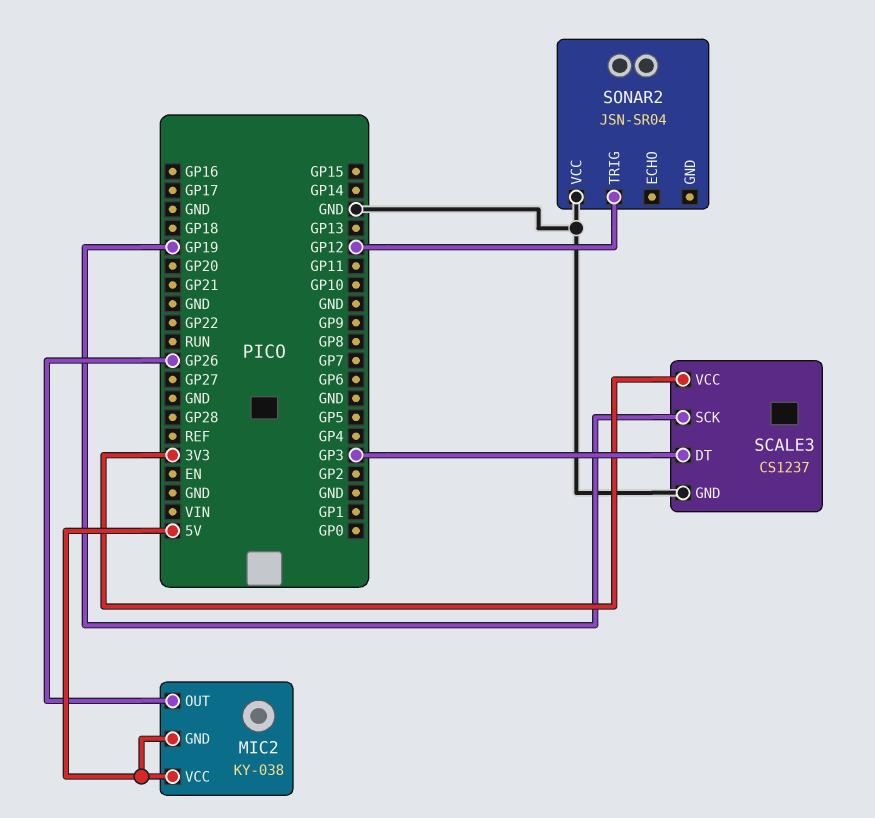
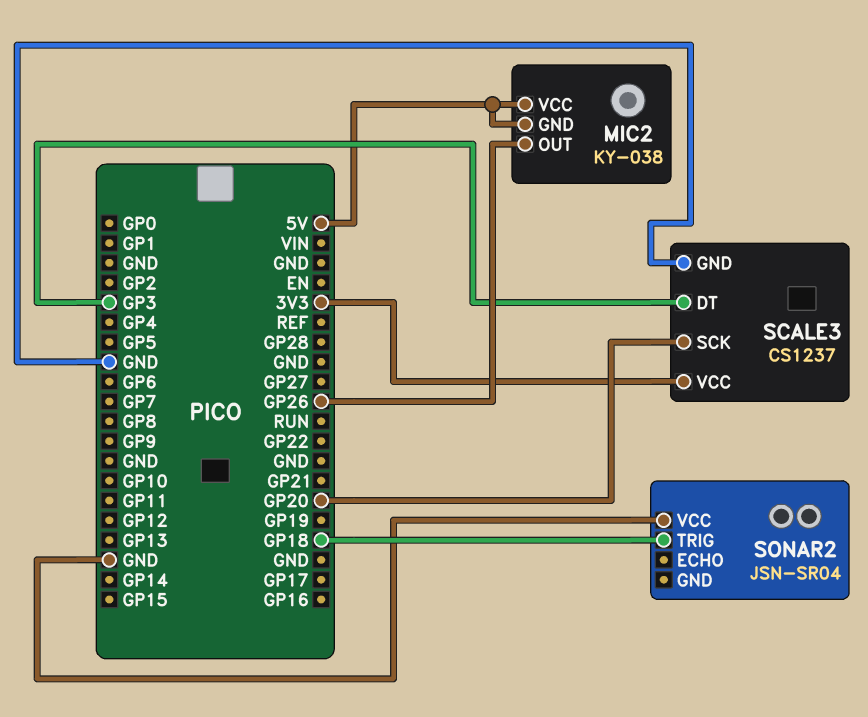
SCALE3 pin SCK: GP19 -> GP20
SONAR2 pin TRIG: GP12 -> GP18

